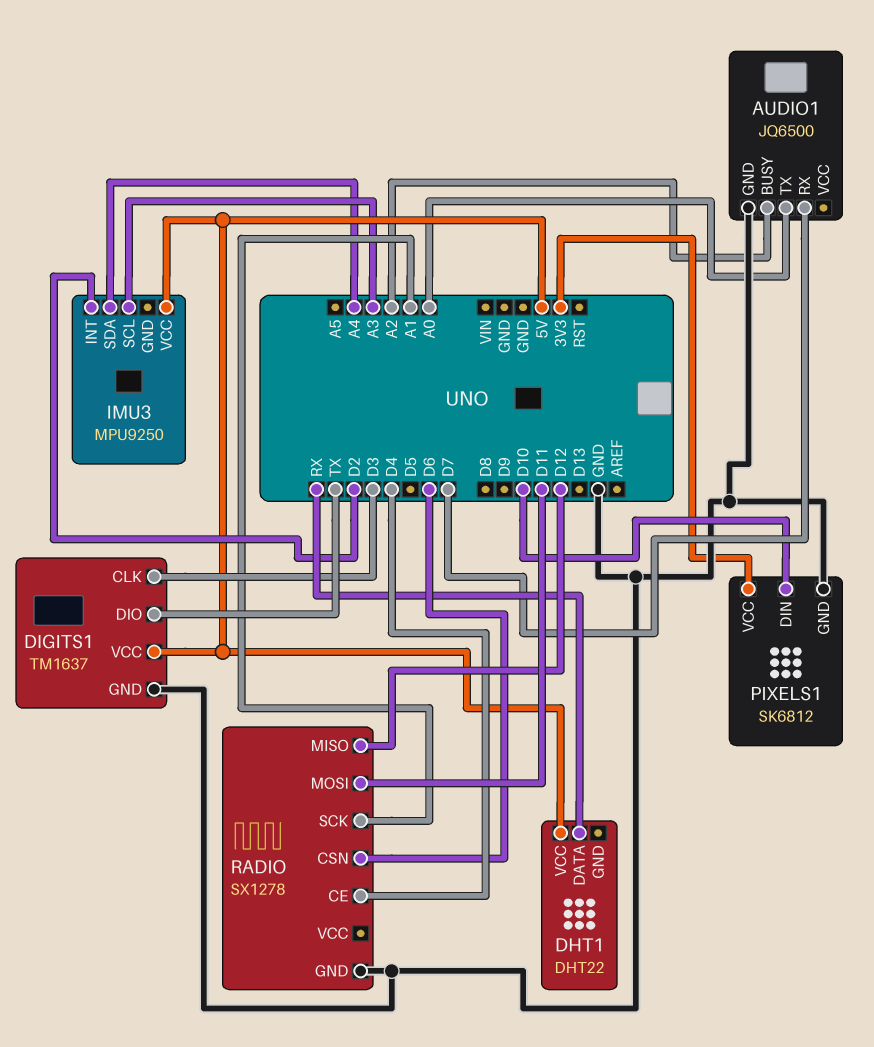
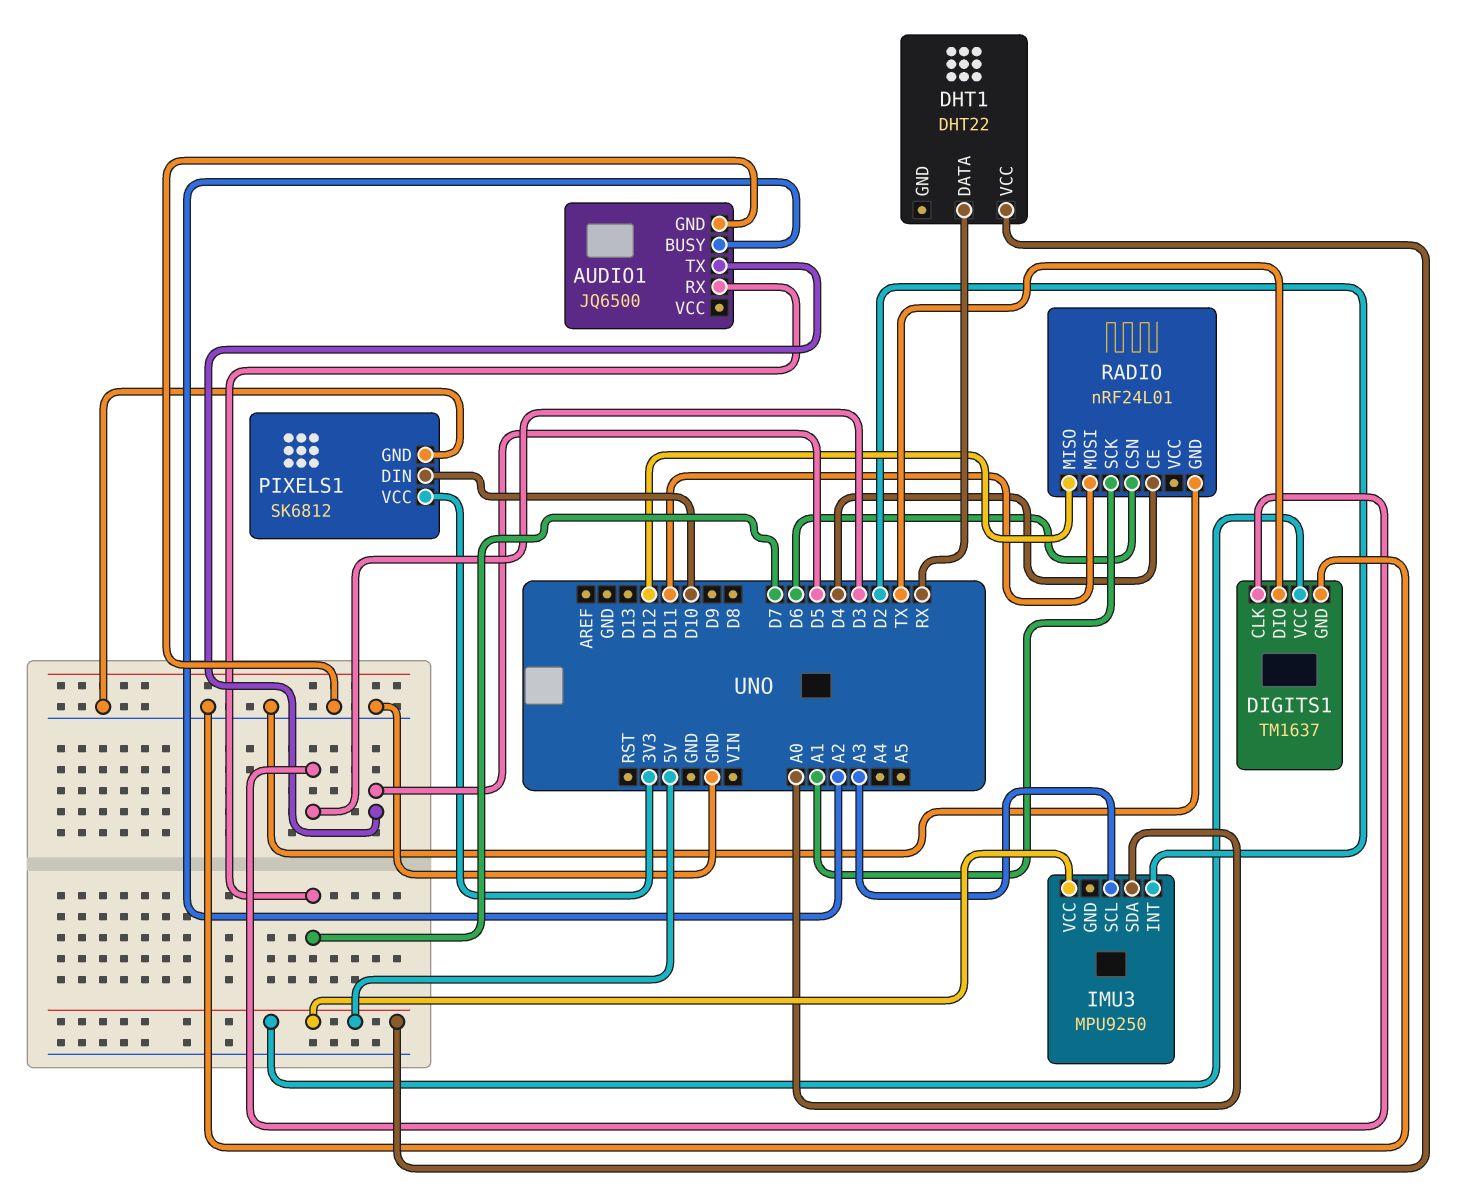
AUDIO1 pin TX: A0 -> D5
IMU3 pin SDA: A4 -> A0
RADIO: SX1278 -> nRF24L01

